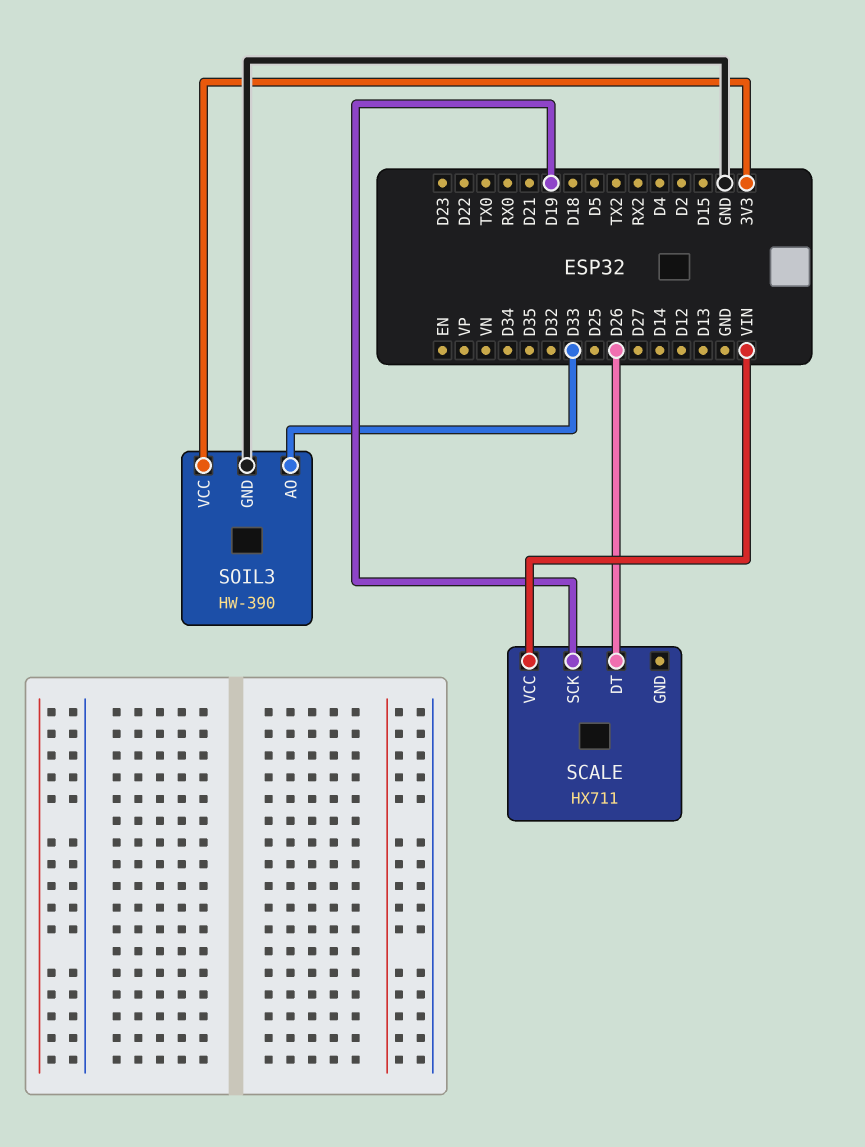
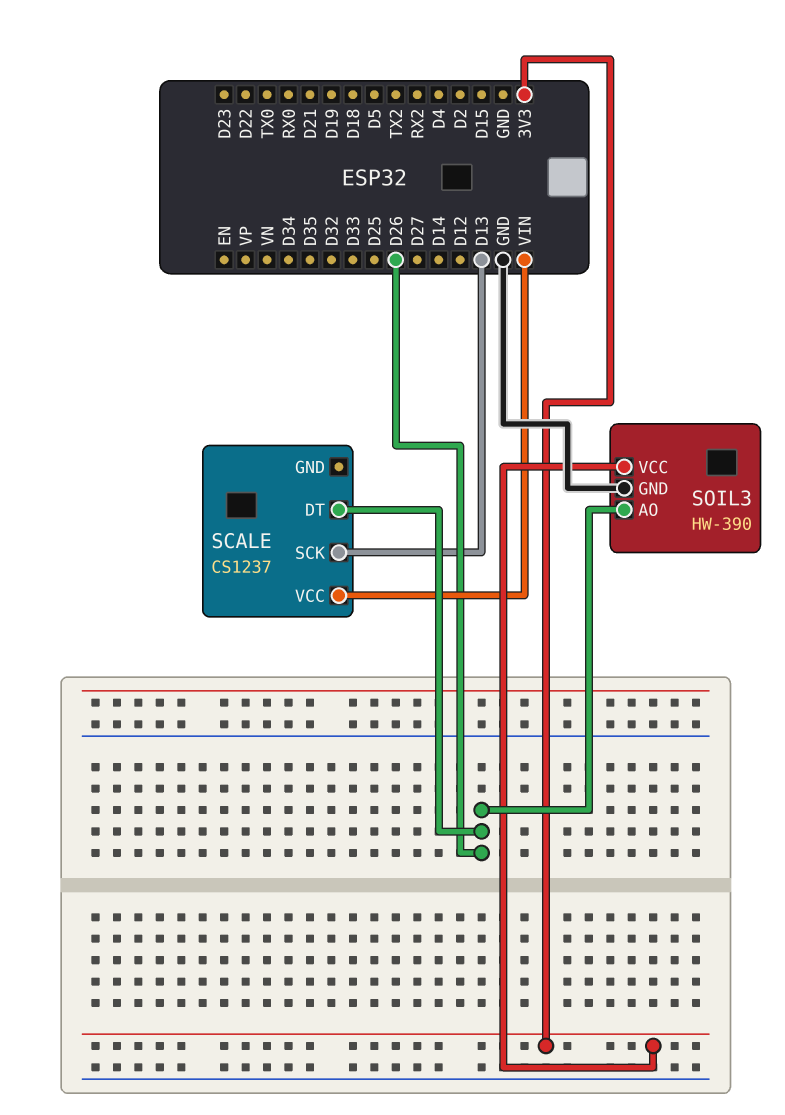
SCALE: HX711 -> CS1237
SCALE pin SCK: D19 -> D13
SOIL3 pin AO: D33 -> D26

